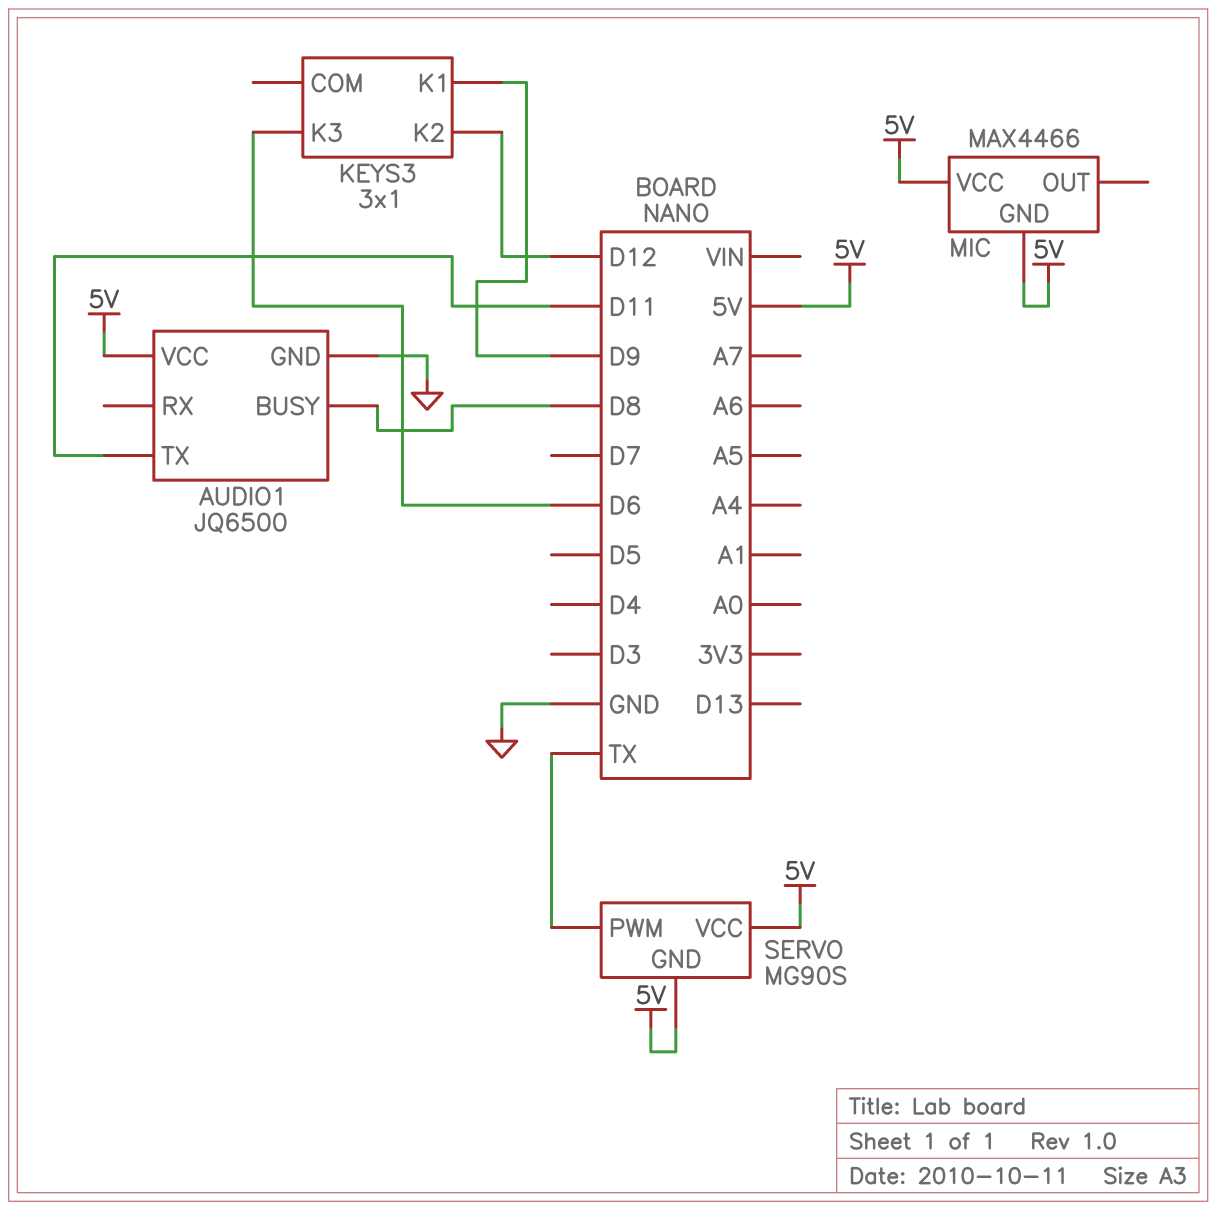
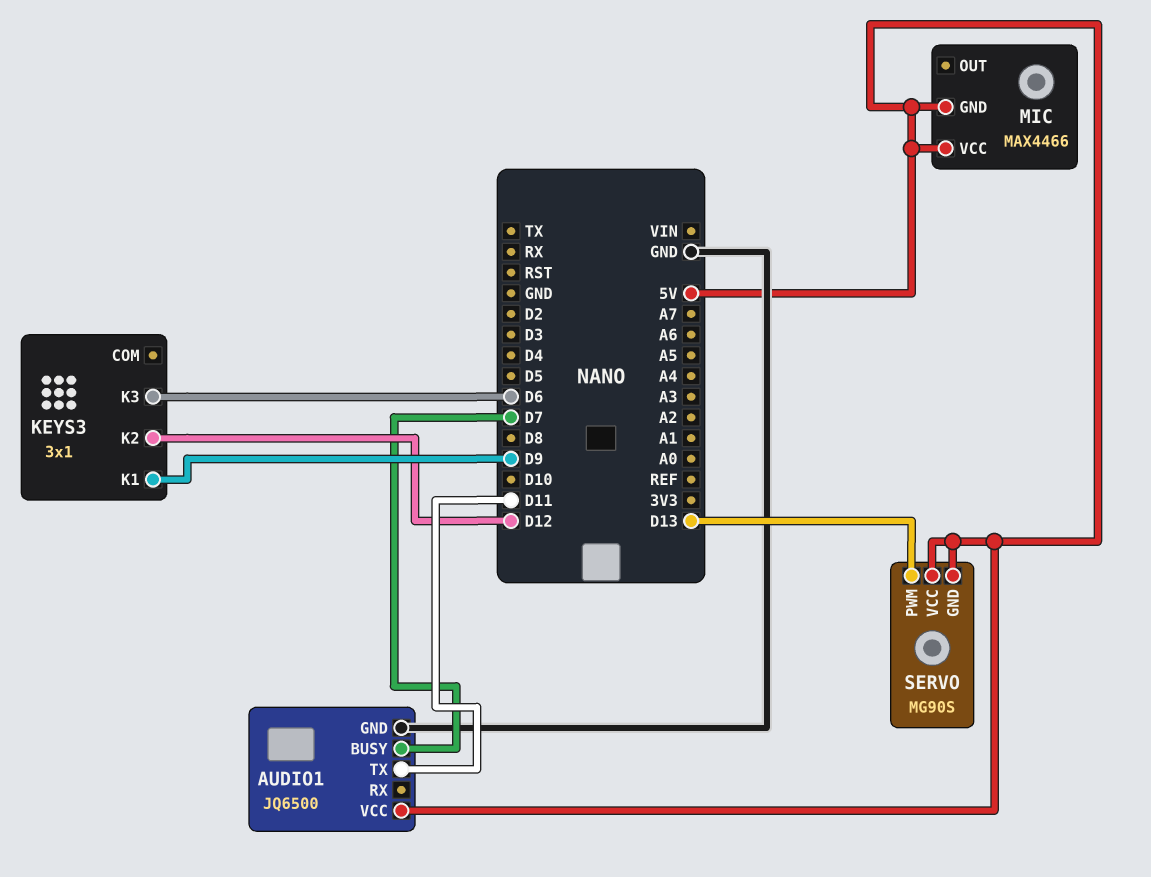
AUDIO1 pin BUSY: D8 -> D7
SERVO pin PWM: TX -> D13

